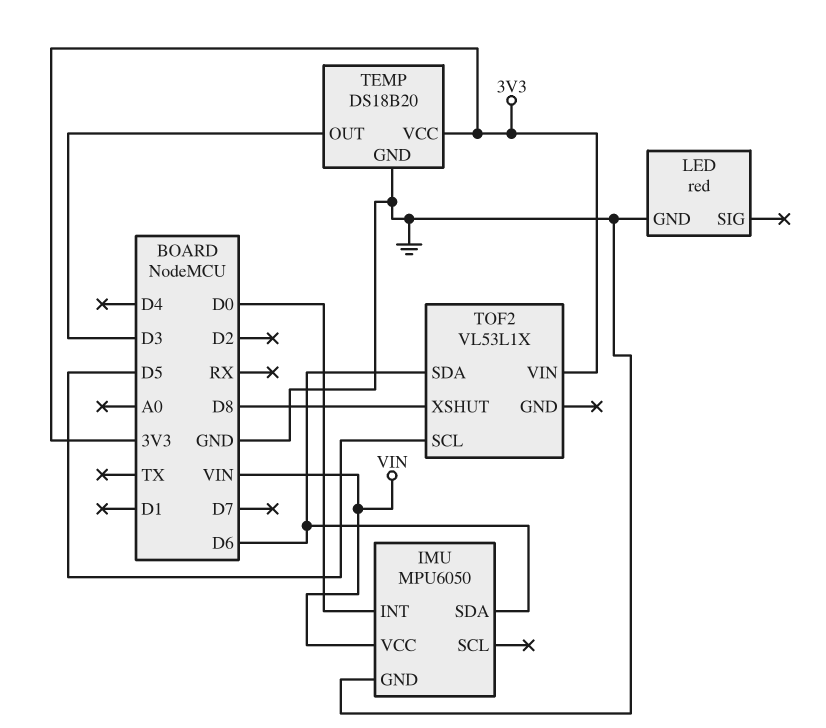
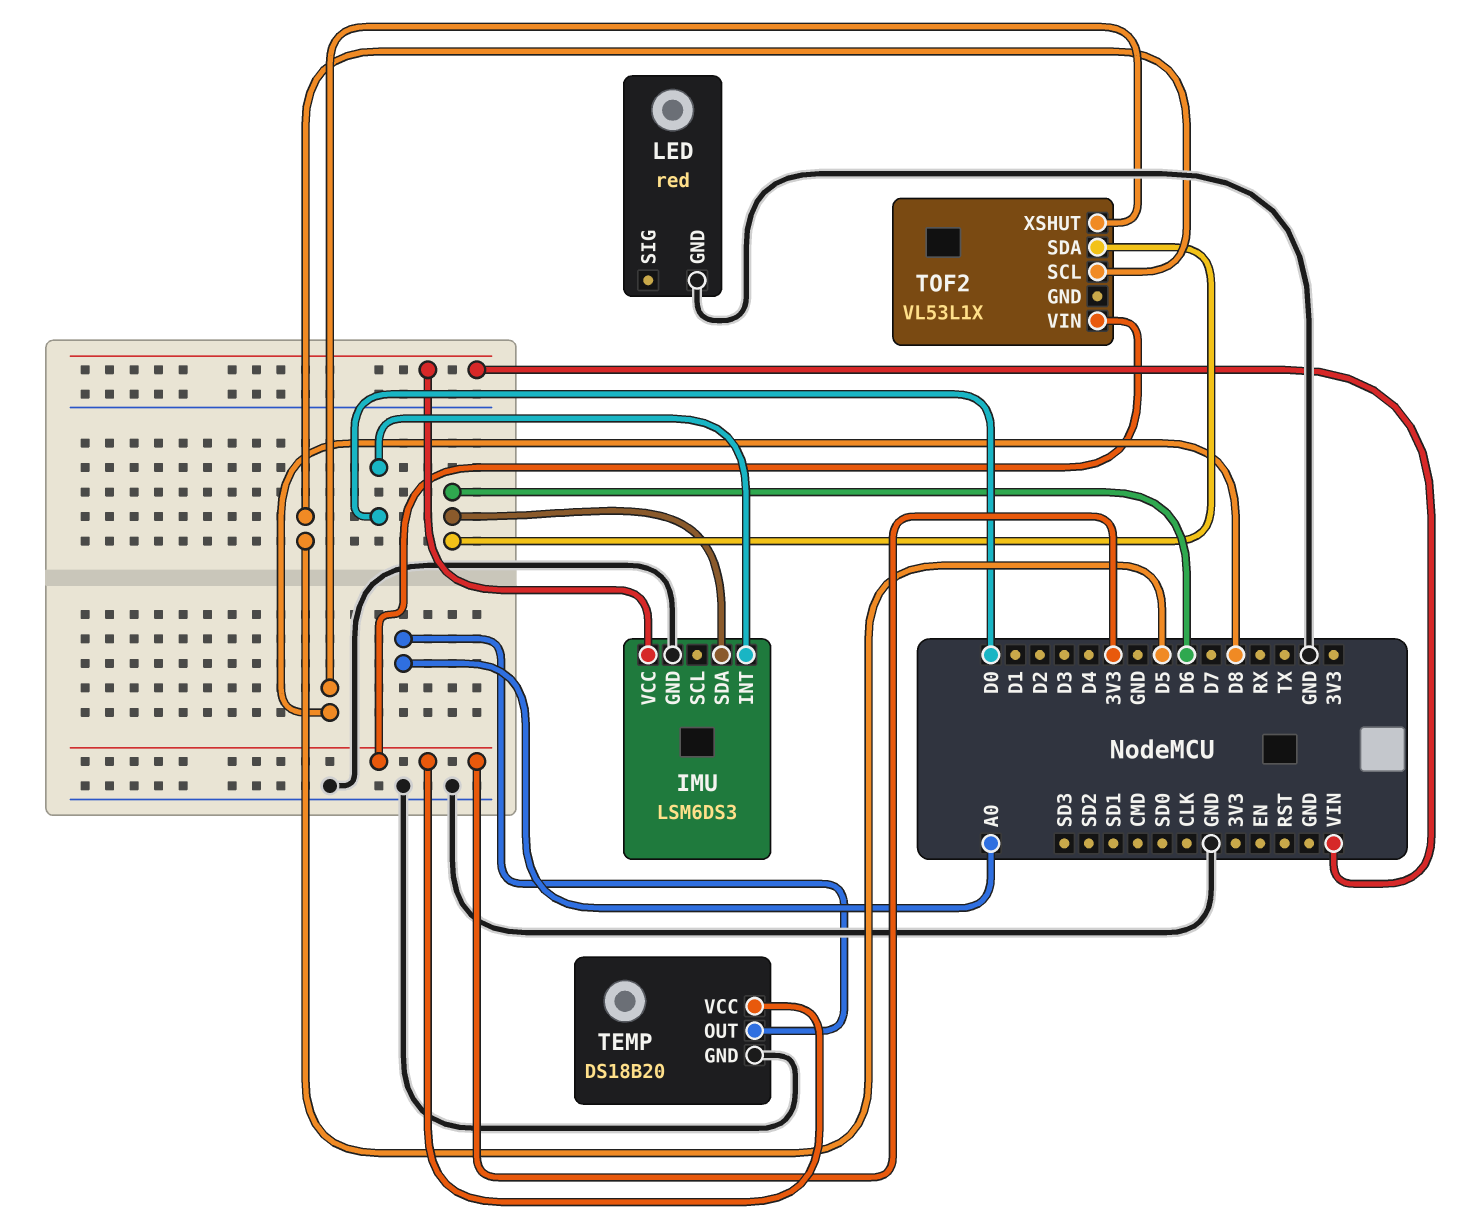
IMU: MPU6050 -> LSM6DS3
TEMP pin OUT: D3 -> A0

